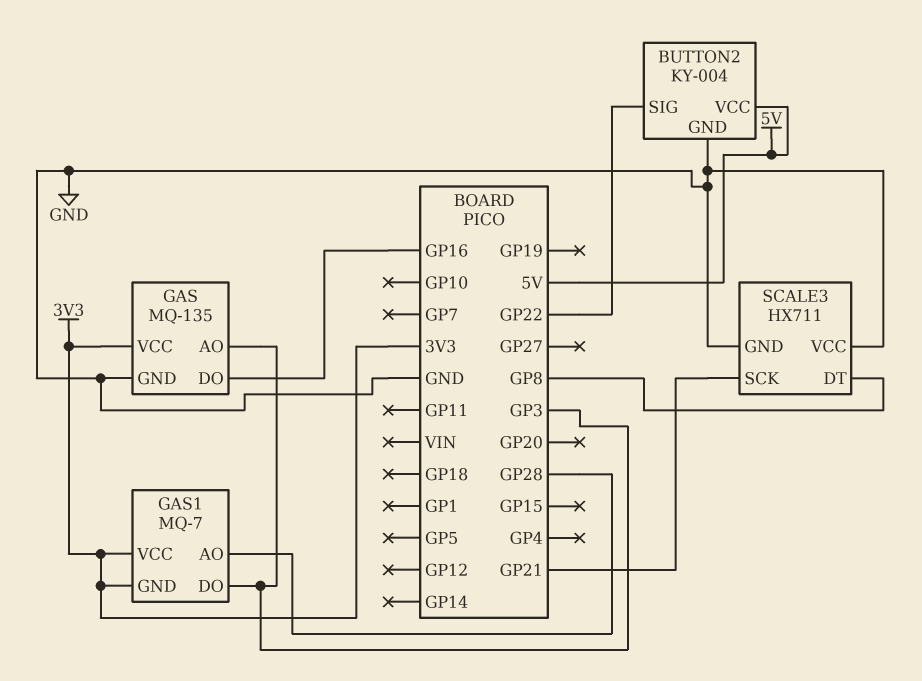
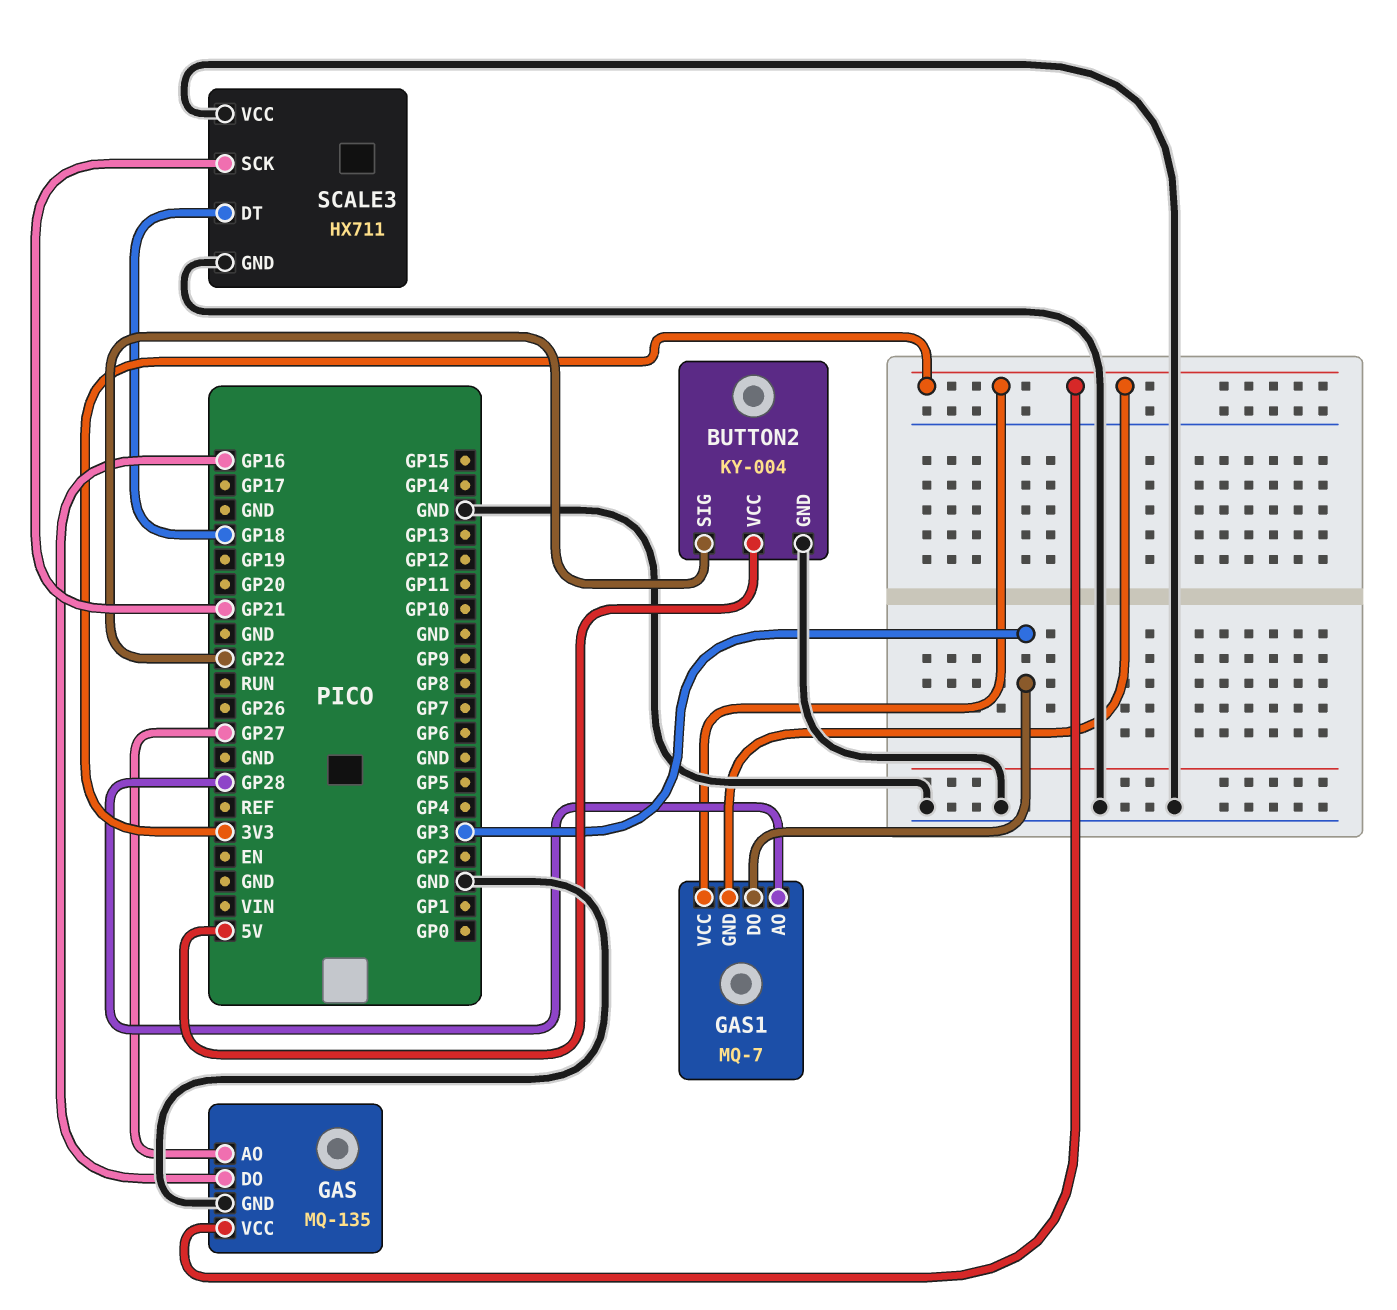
GAS pin AO: GP3 -> GP27
SCALE3 pin DT: GP8 -> GP18

